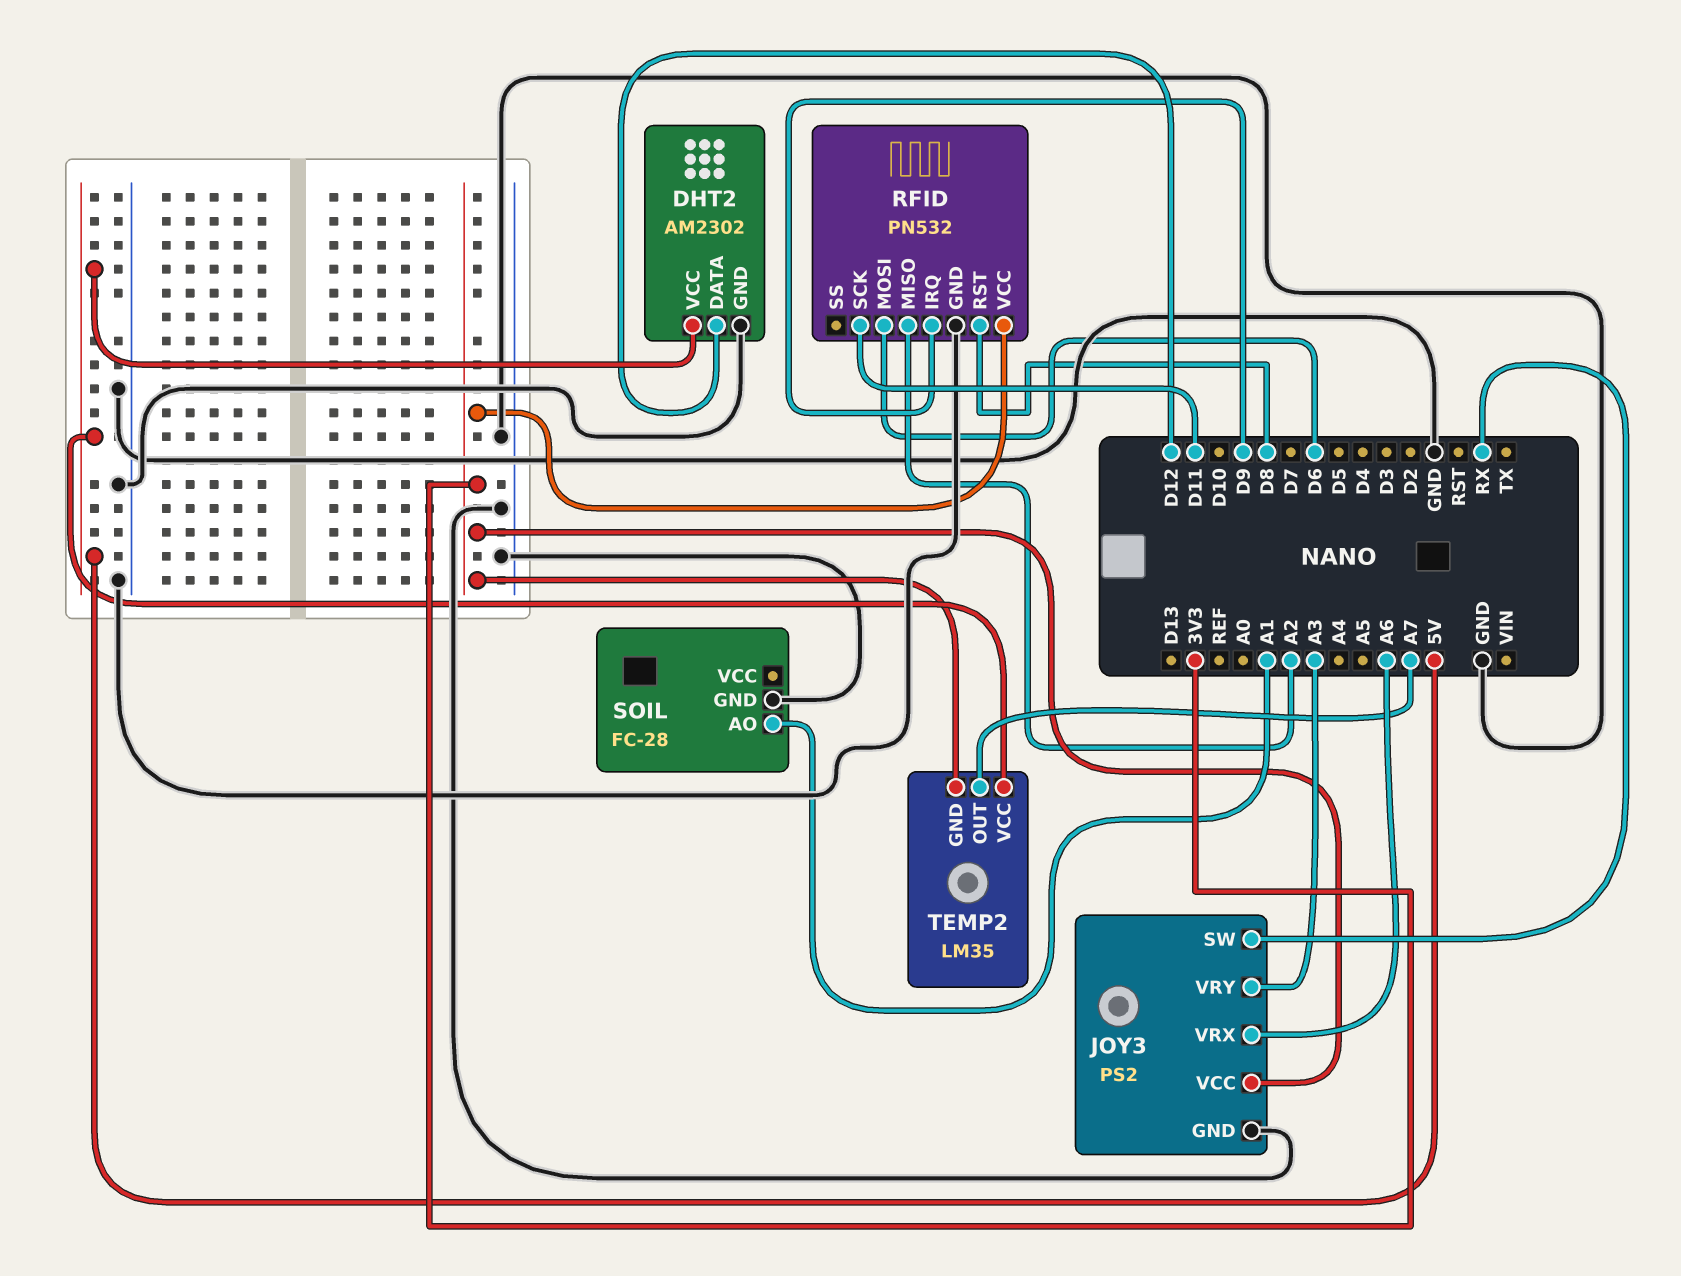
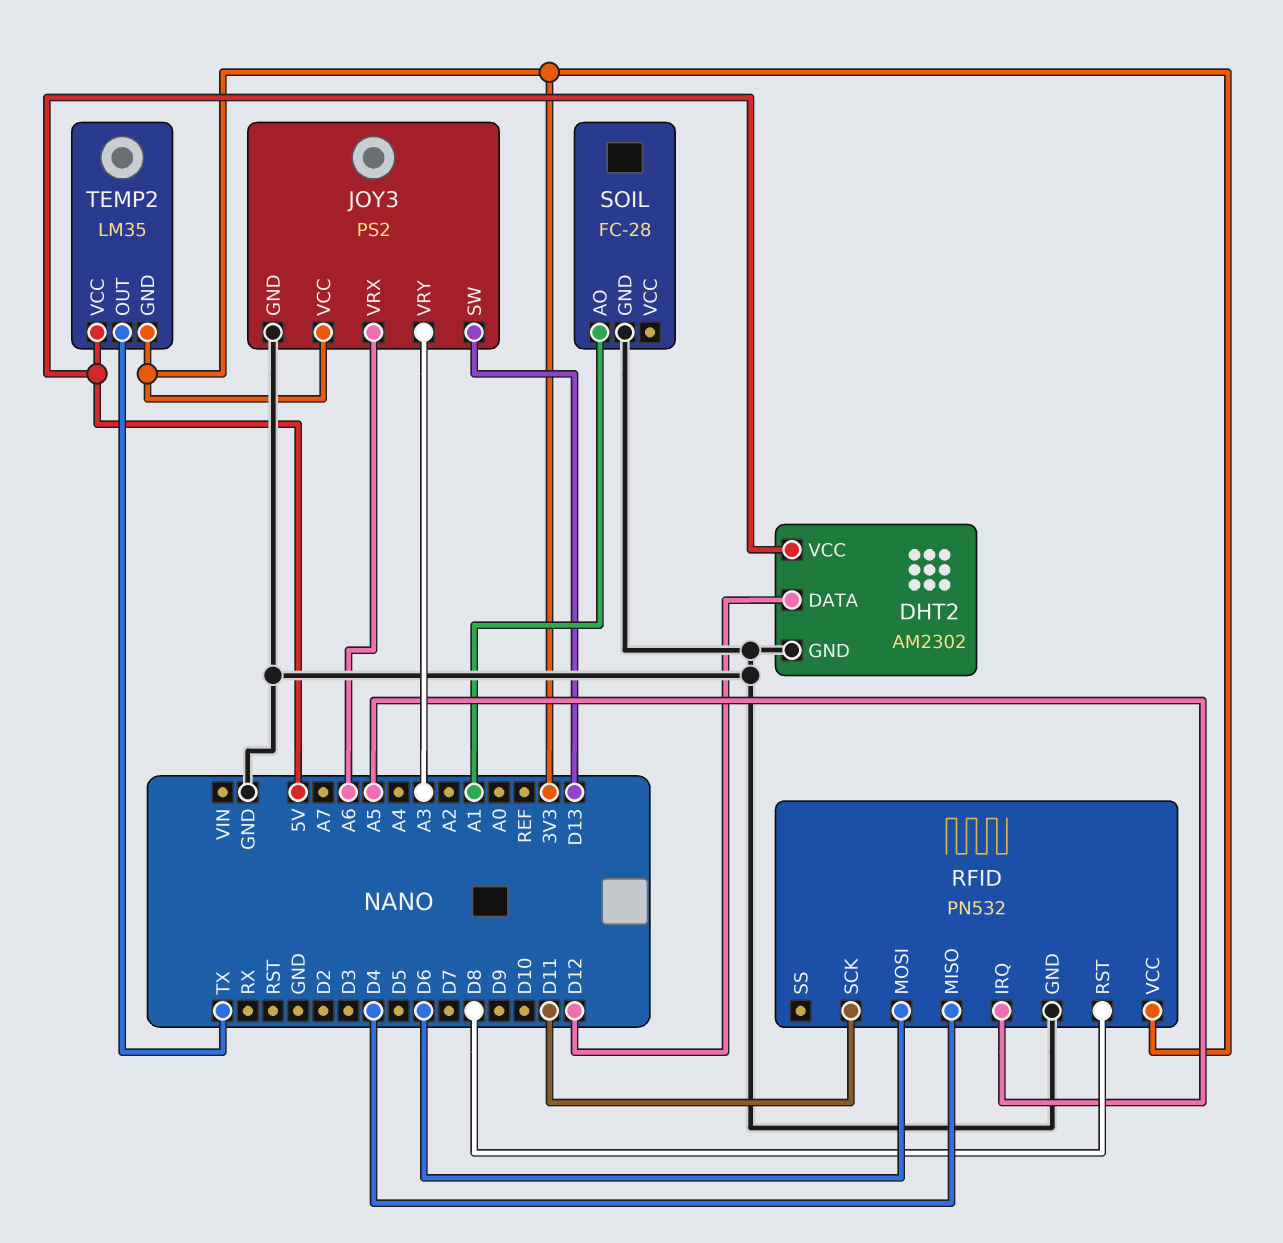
JOY3 pin SW: RX -> D13
RFID pin IRQ: D9 -> A5
RFID pin MISO: A2 -> D4
TEMP2 pin OUT: A7 -> TX

